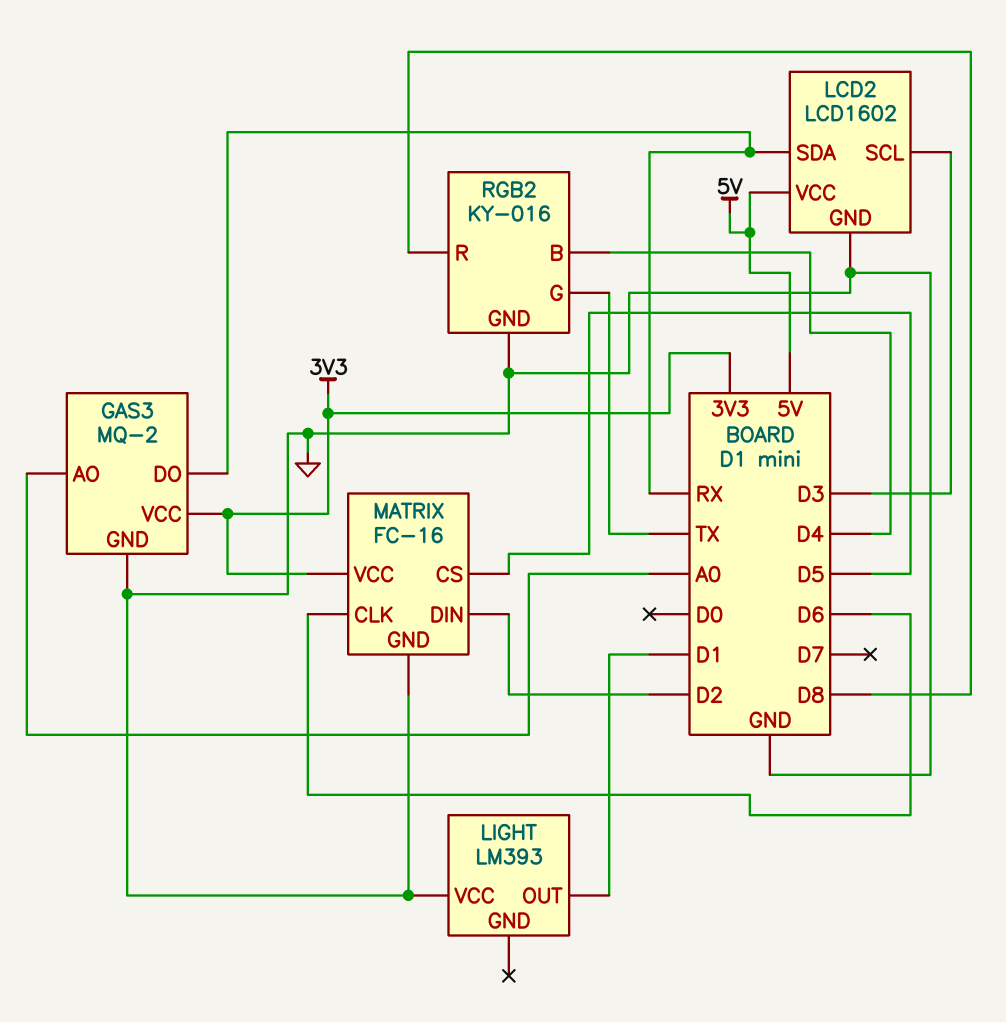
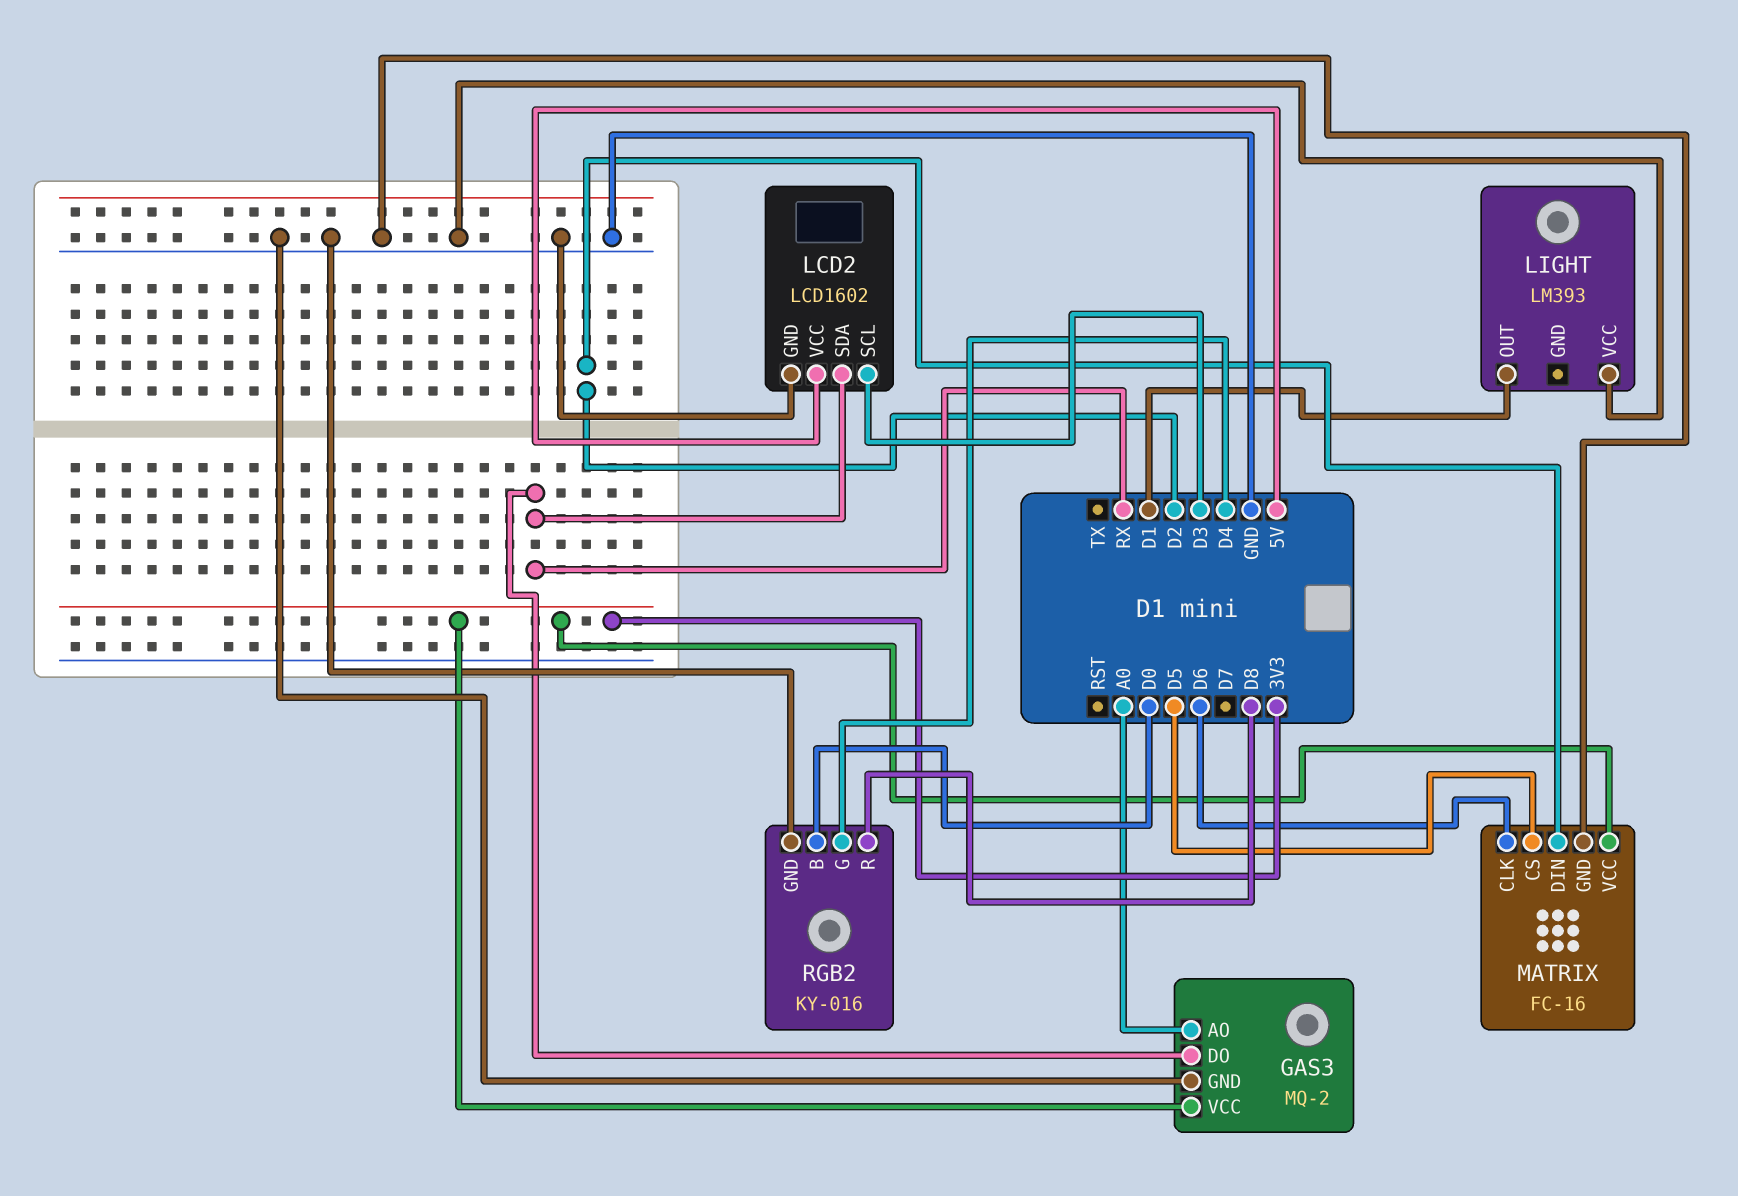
RGB2 pin B: D4 -> D0
RGB2 pin G: TX -> D4

